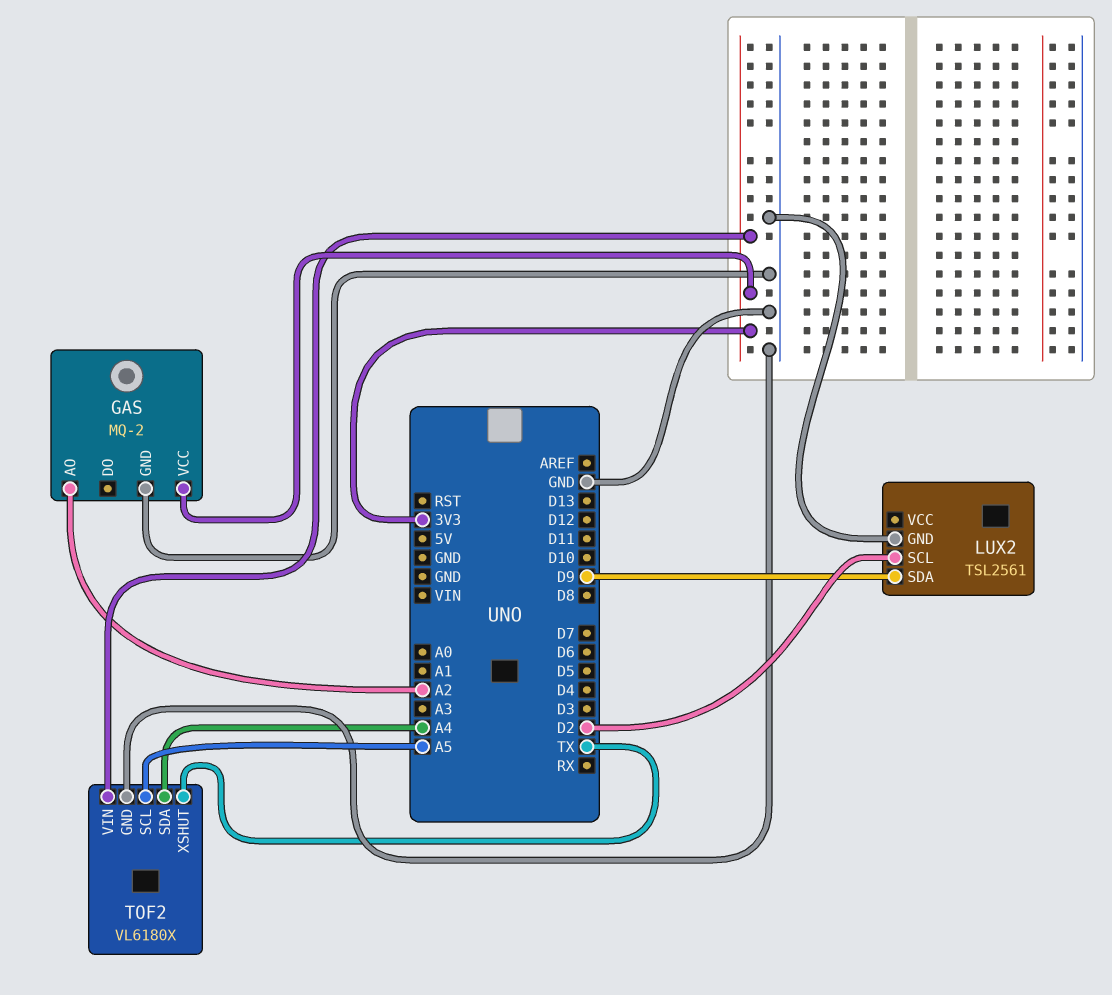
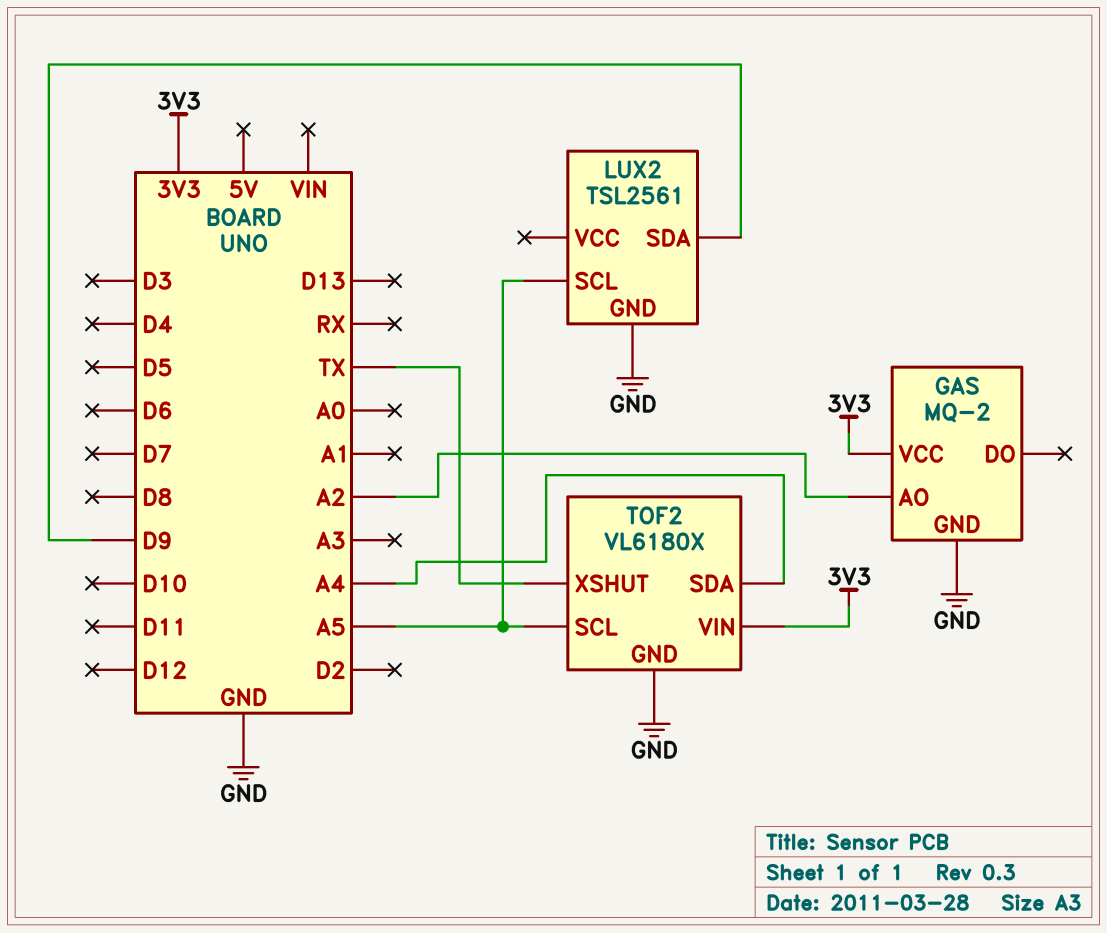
LUX2 pin SCL: D2 -> A5

